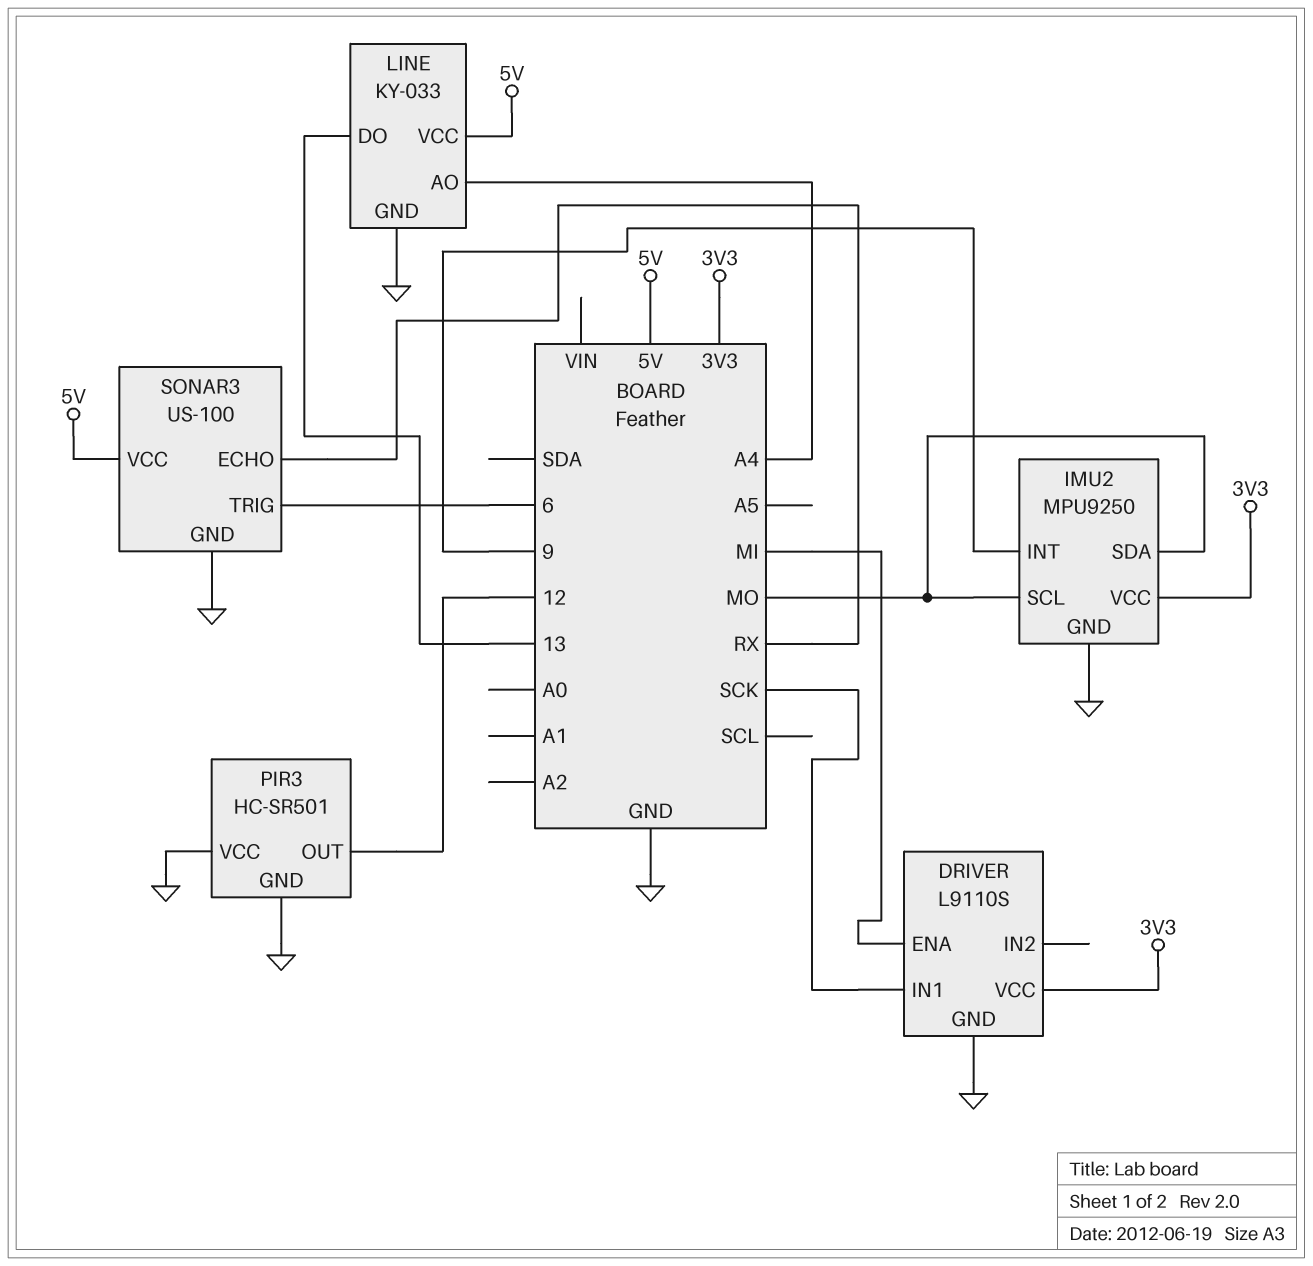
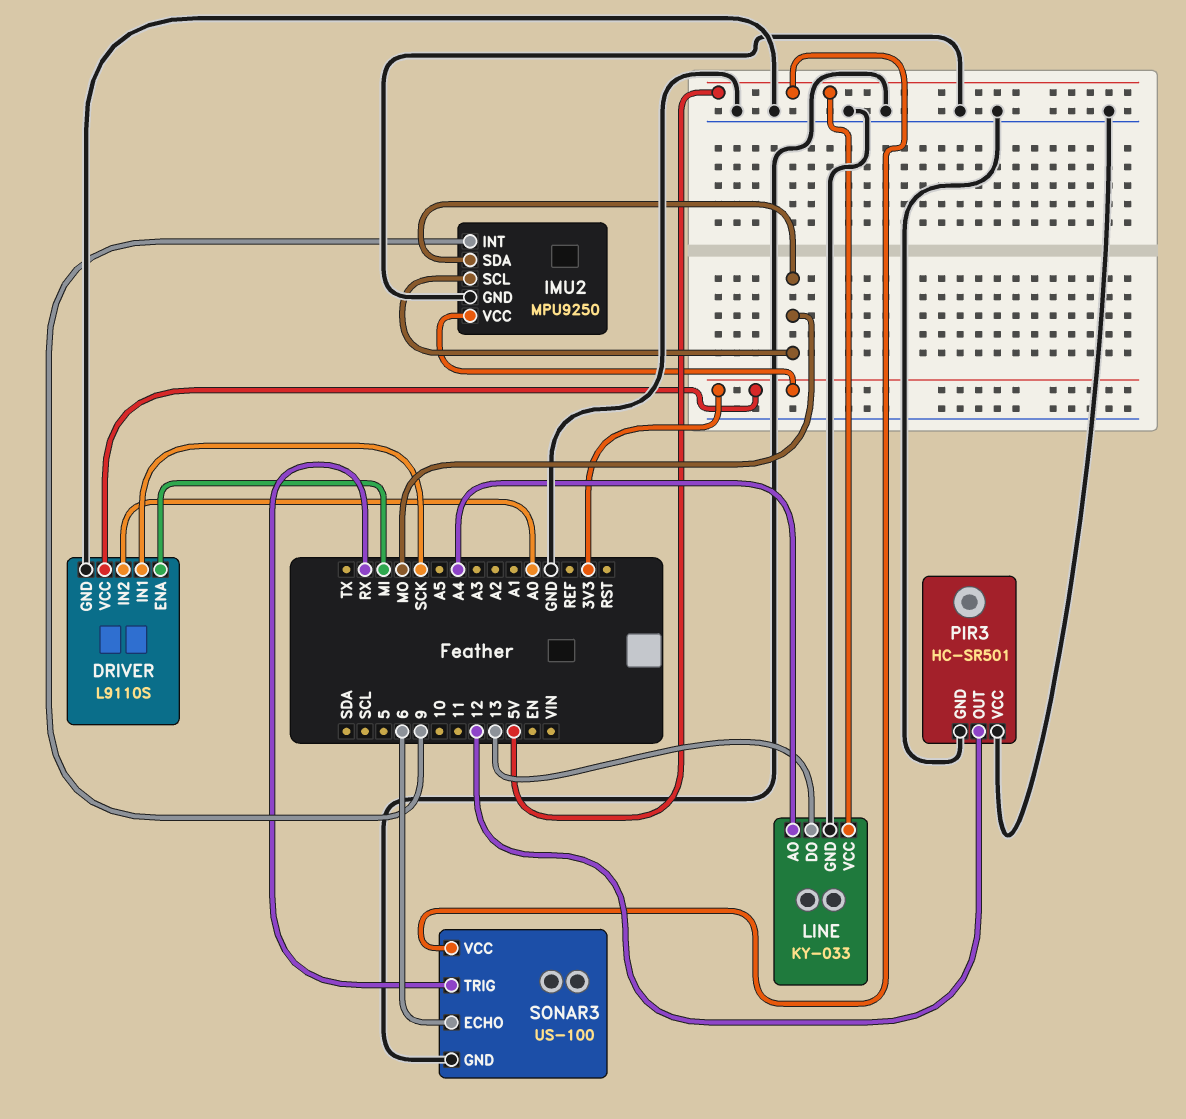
DRIVER pin IN2: none -> A0
SONAR3 pin ECHO: RX -> 6
SONAR3 pin TRIG: 6 -> RX

